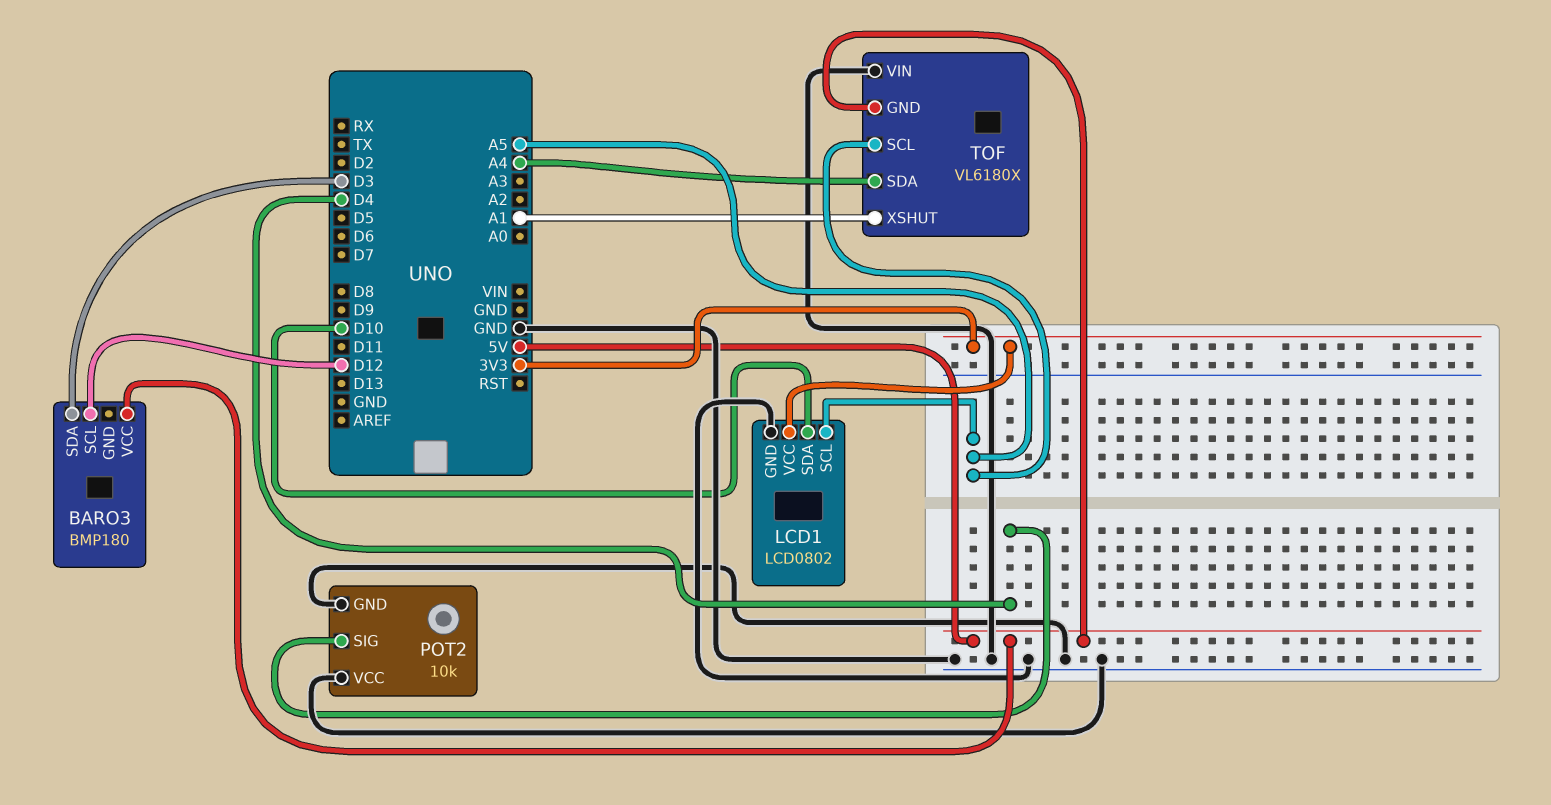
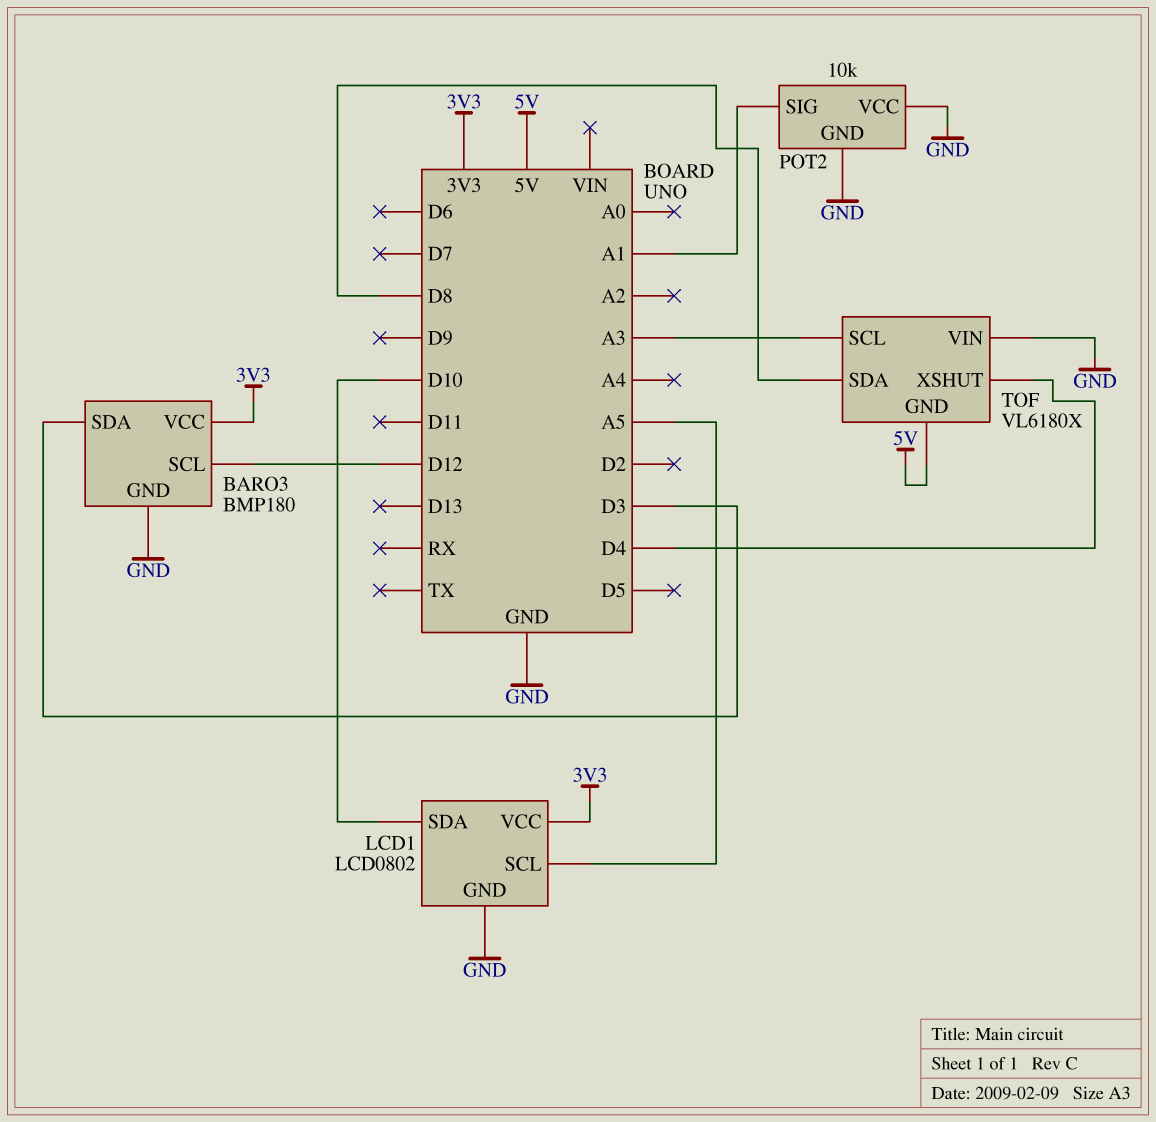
BARO3 pin GND: none -> GND
BARO3 pin VCC: 5V -> 3V3
POT2 pin SIG: D4 -> A1
TOF pin SCL: A5 -> A3
TOF pin SDA: A4 -> D8
TOF pin XSHUT: A1 -> D4

